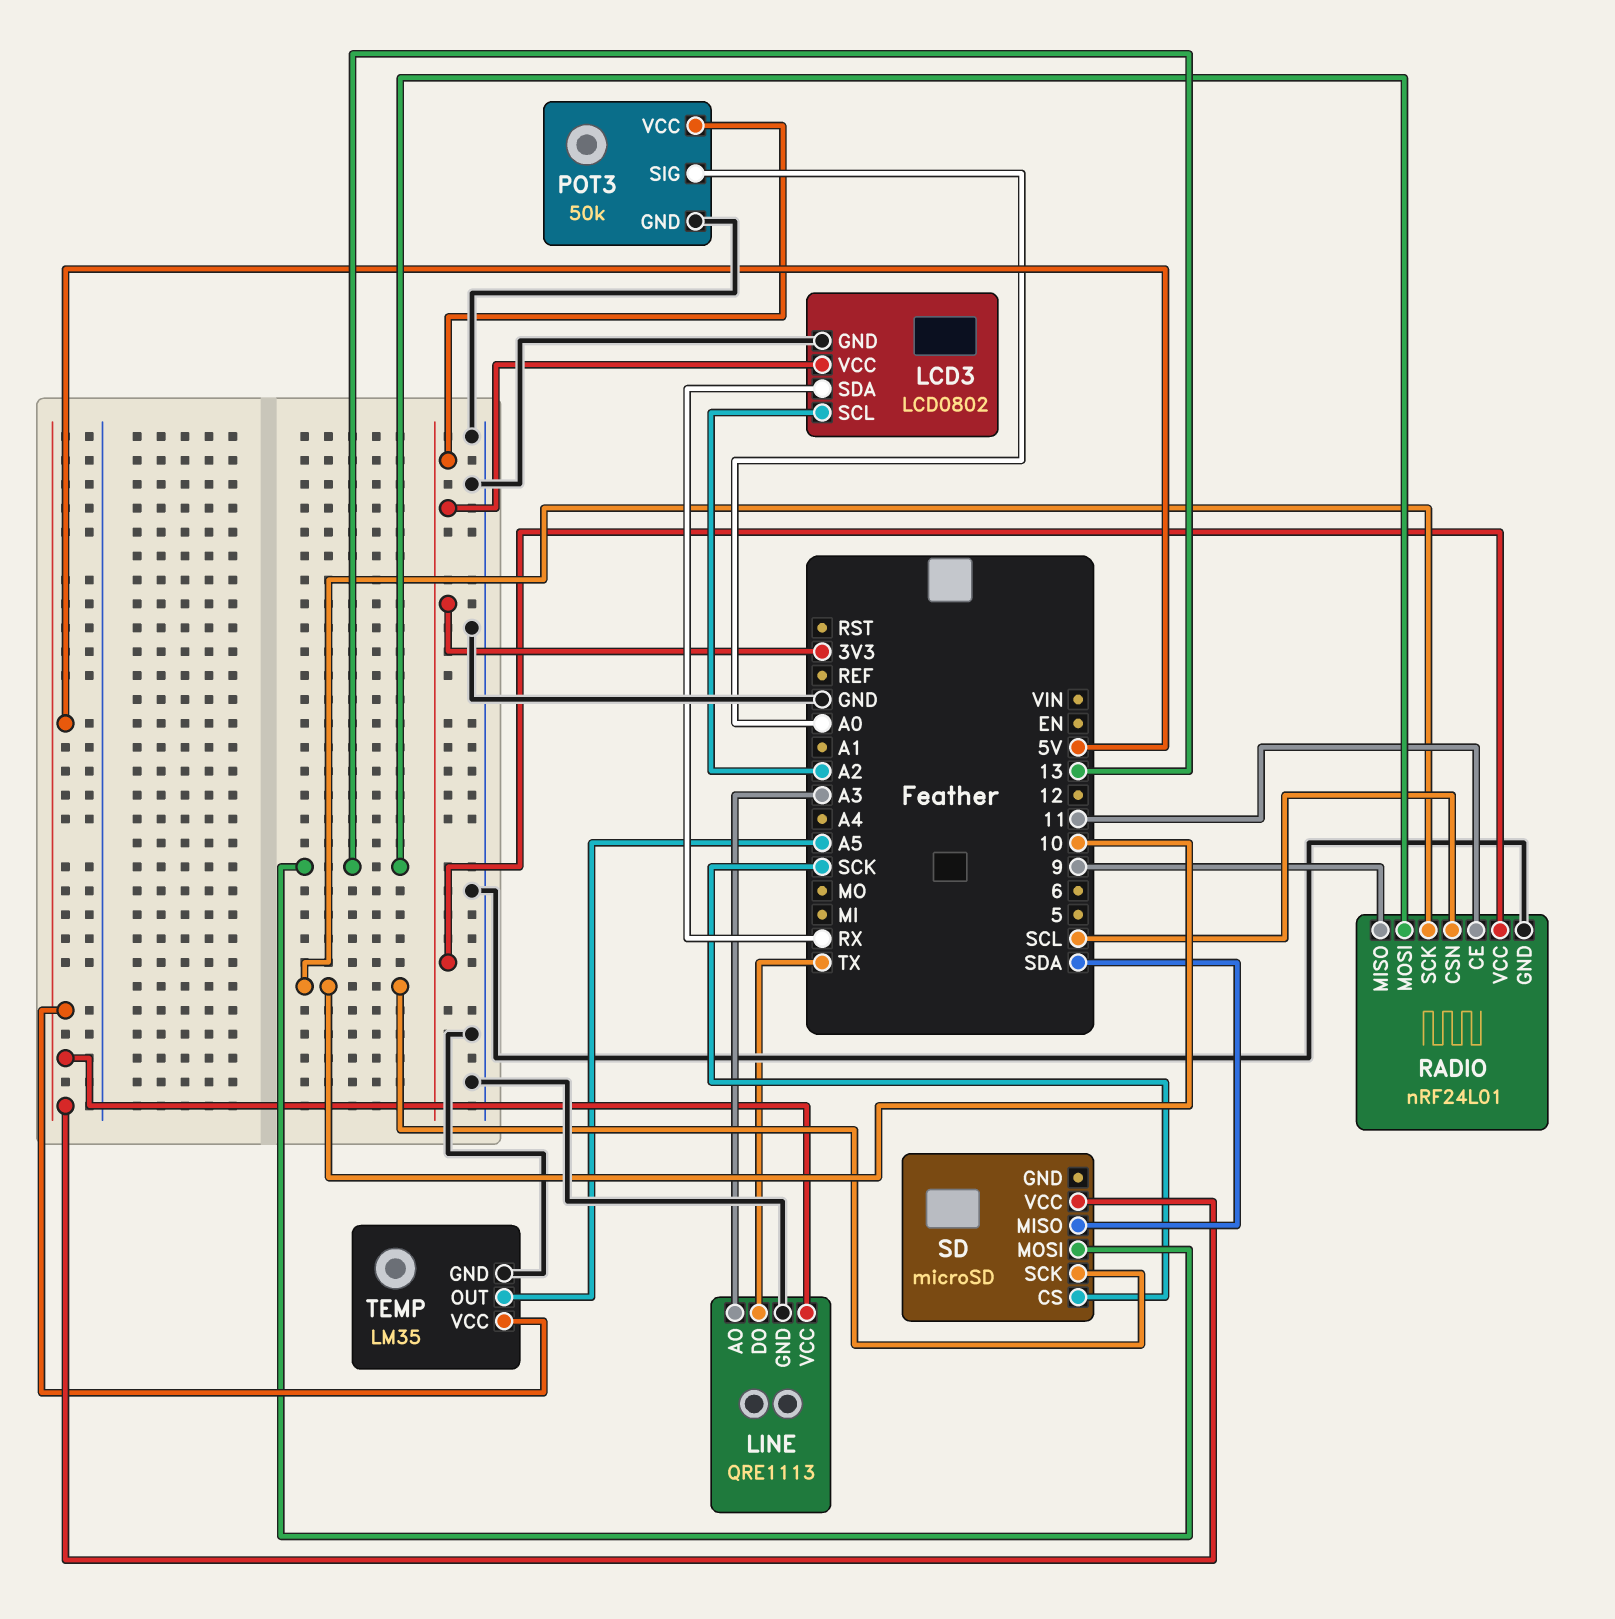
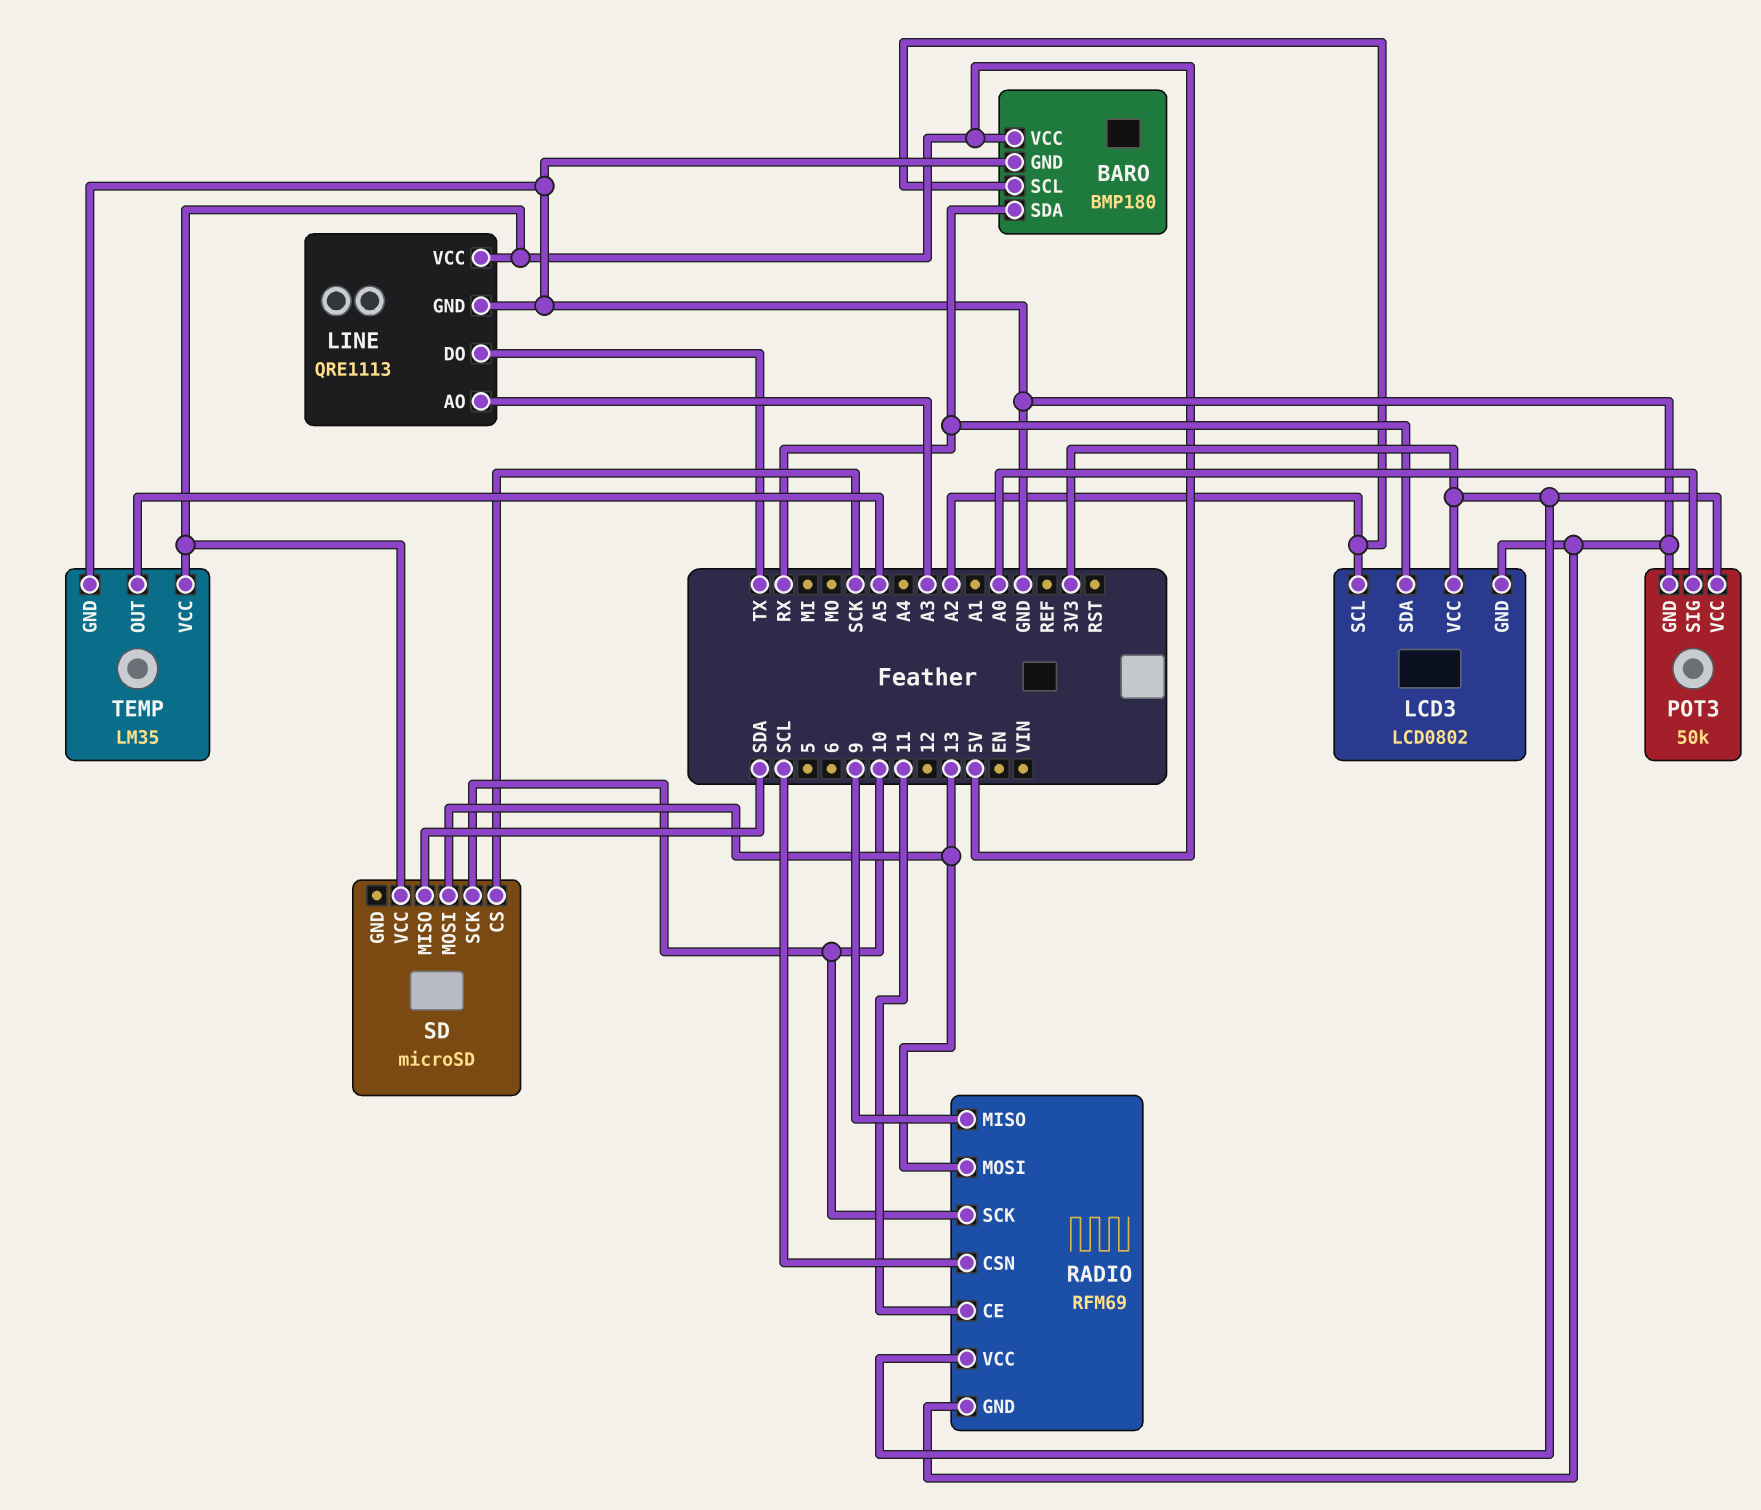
BARO: none -> BMP180
BARO pin GND: none -> GND
BARO pin SCL: none -> A2
BARO pin SDA: none -> RX
BARO pin VCC: none -> 5V
RADIO: nRF24L01 -> RFM69

